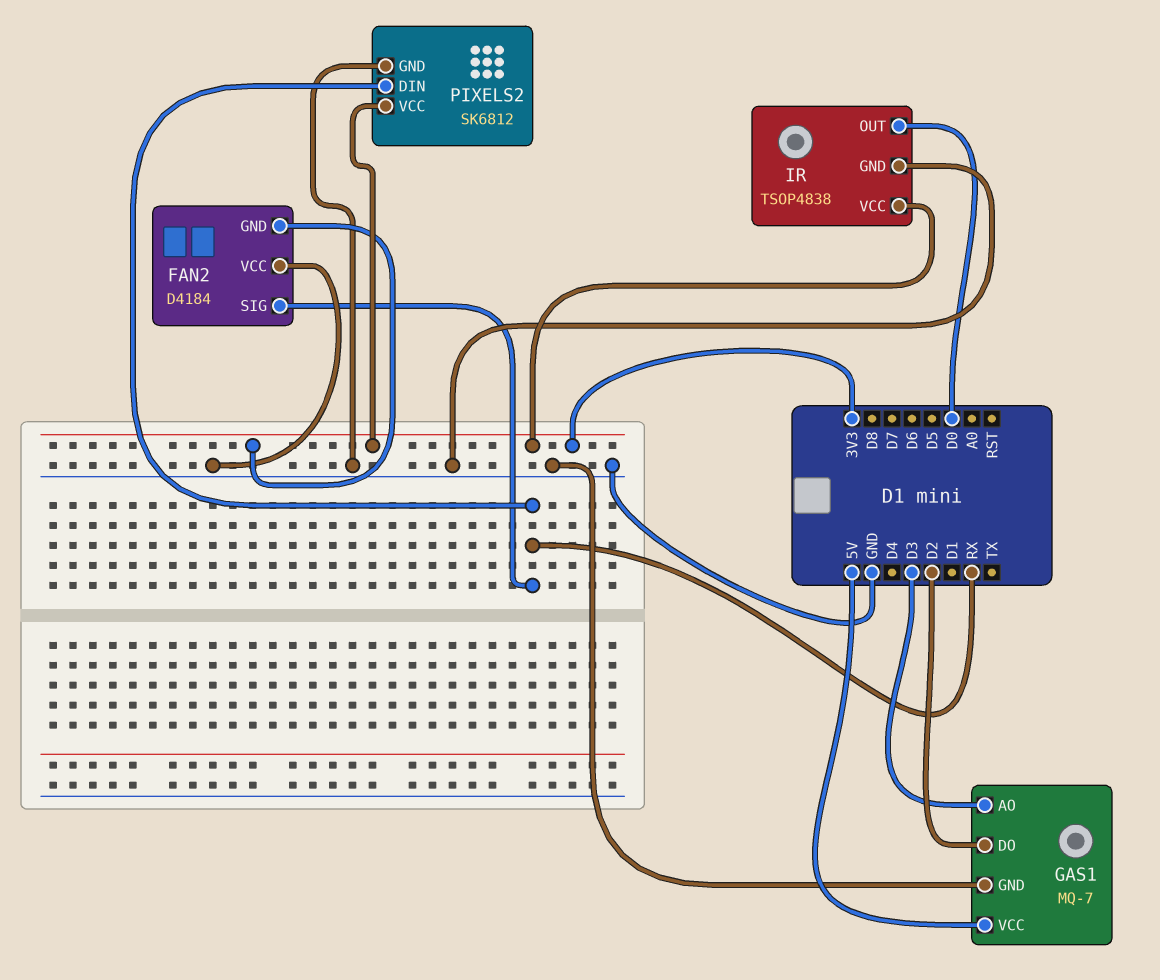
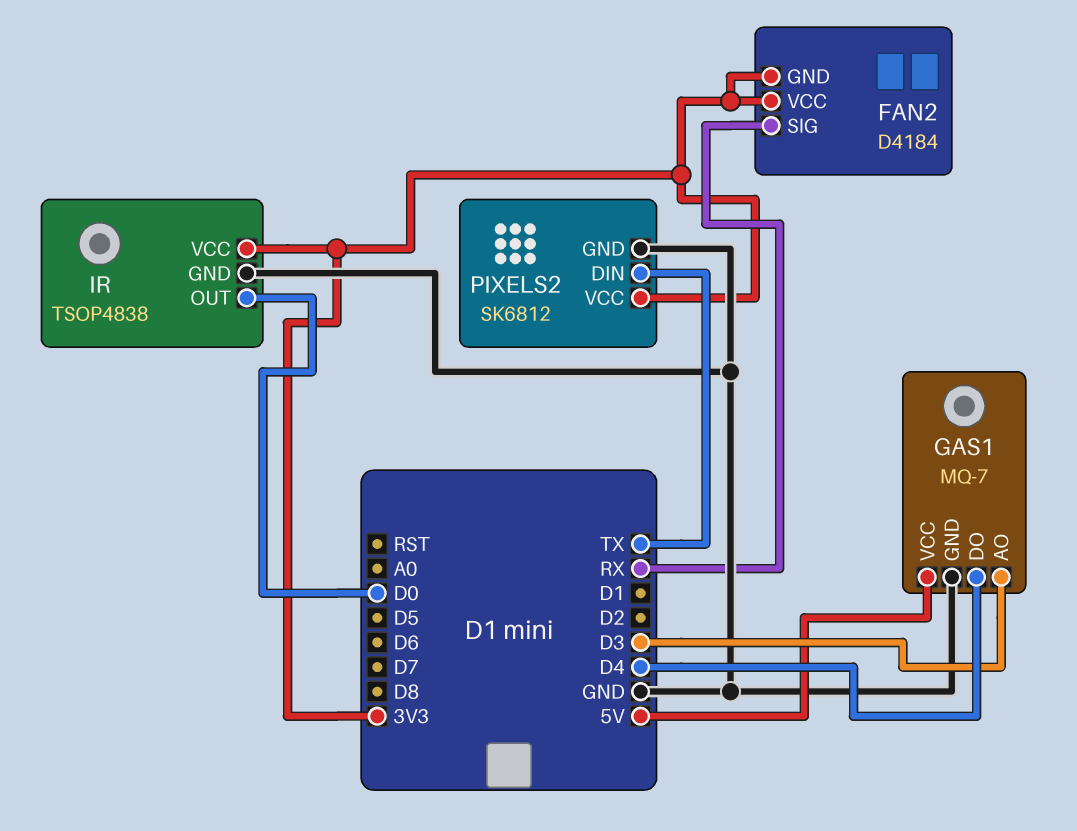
FAN2 pin VCC: GND -> 3V3
GAS1 pin DO: D2 -> D4
PIXELS2 pin DIN: RX -> TX

